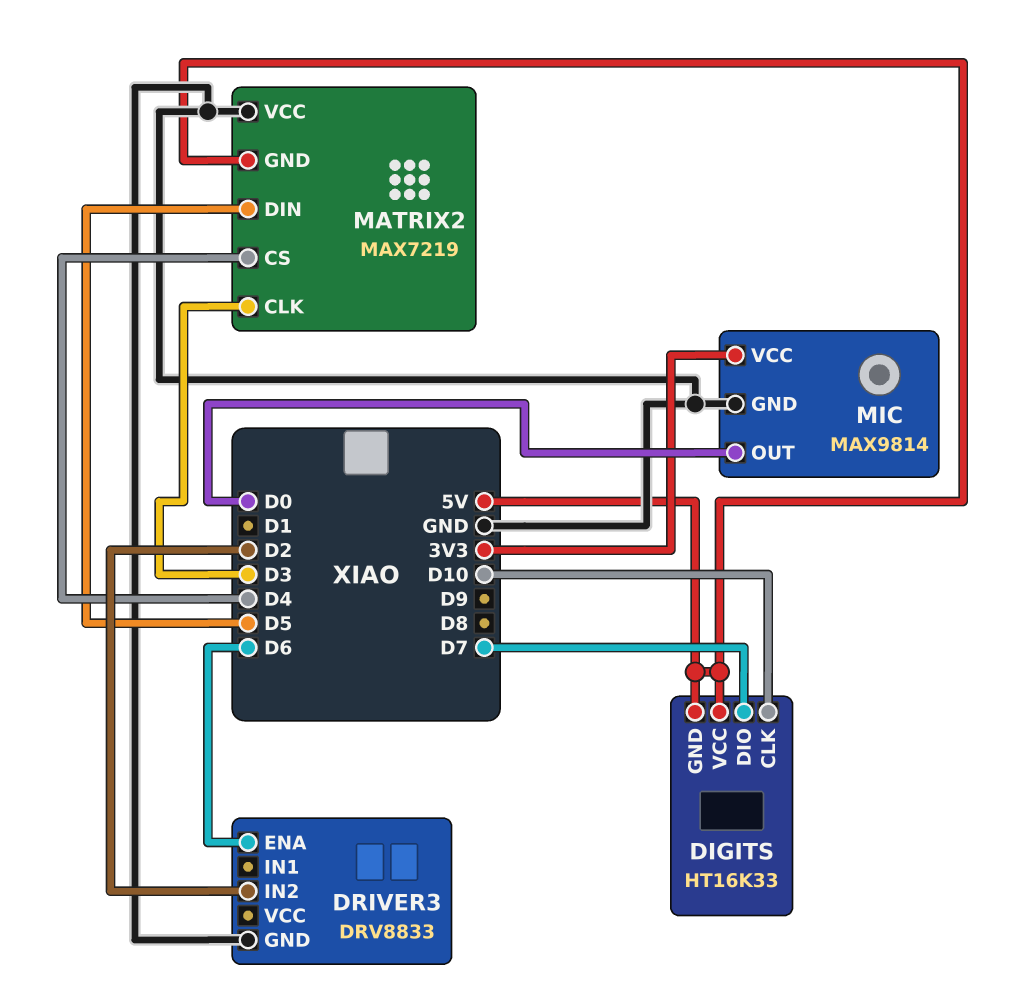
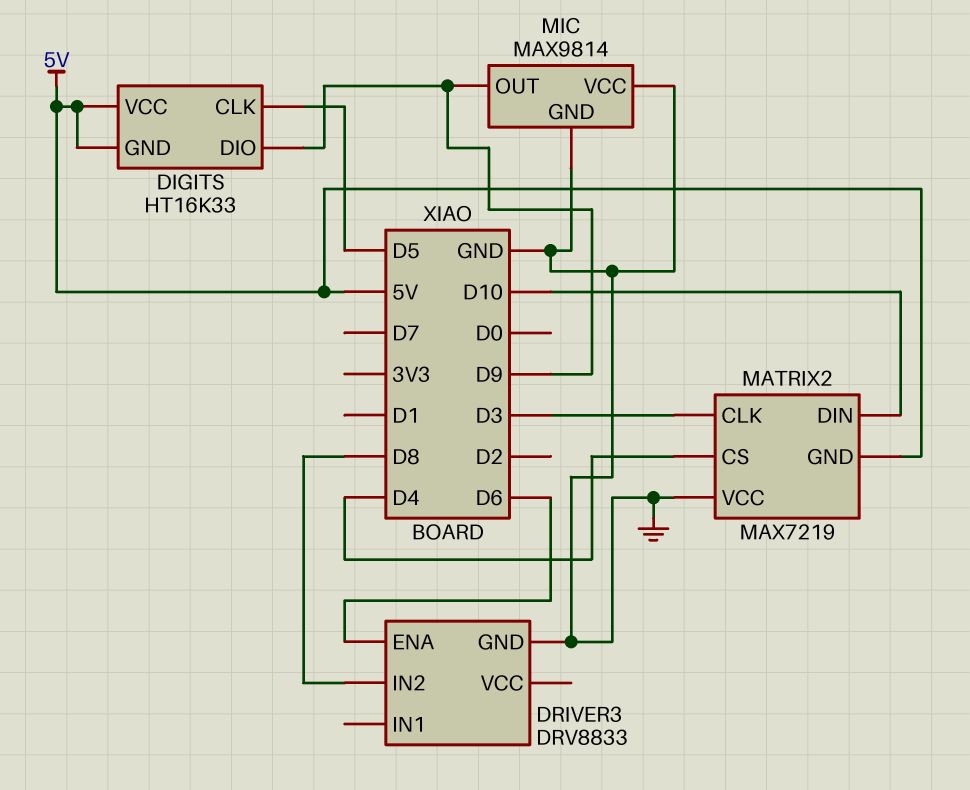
DIGITS pin CLK: D10 -> D5
DIGITS pin DIO: D7 -> D9
DRIVER3 pin IN2: D2 -> D8
MATRIX2 pin DIN: D5 -> D10
MIC pin OUT: D0 -> D9
MIC pin VCC: 3V3 -> GND

